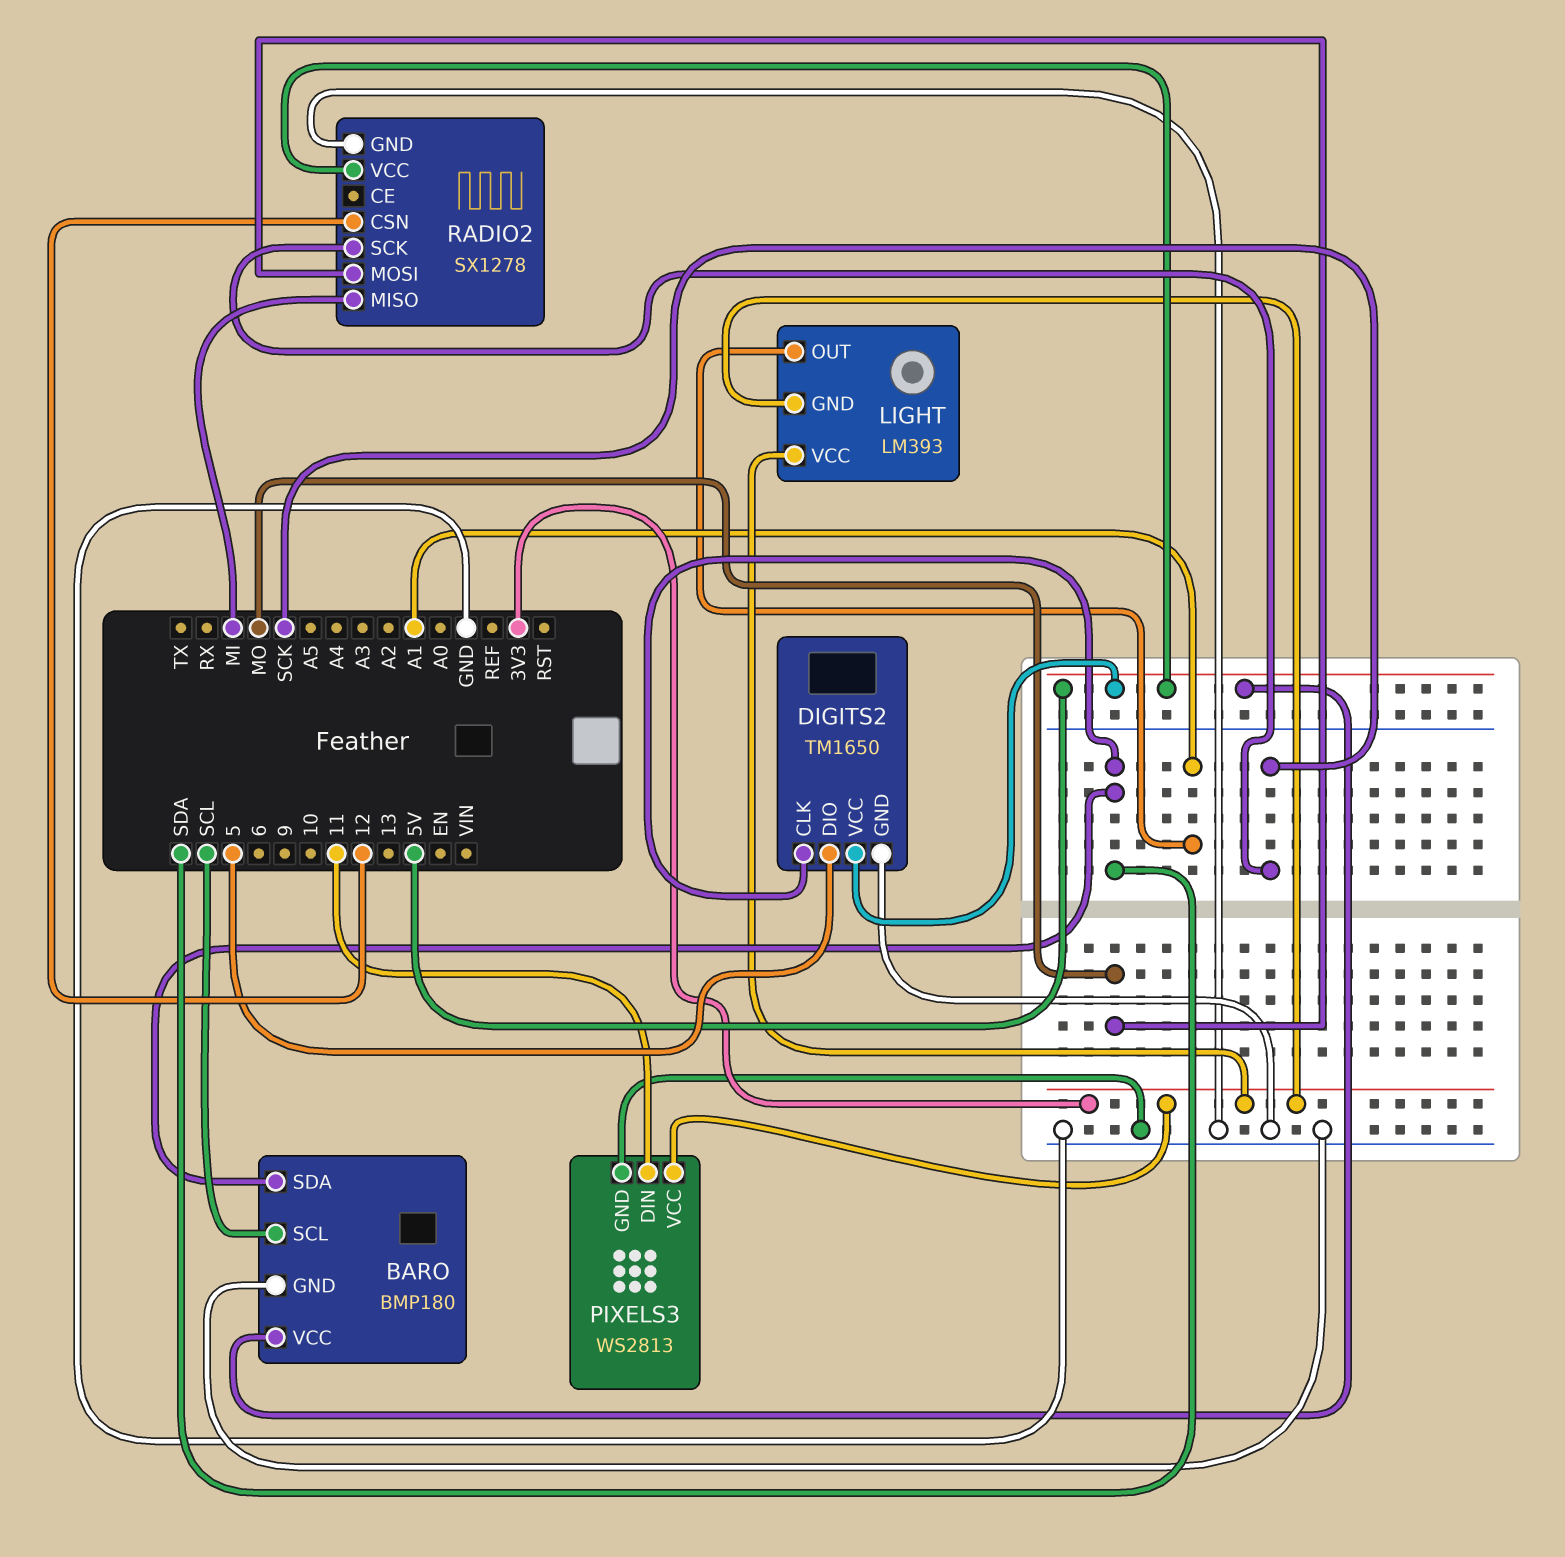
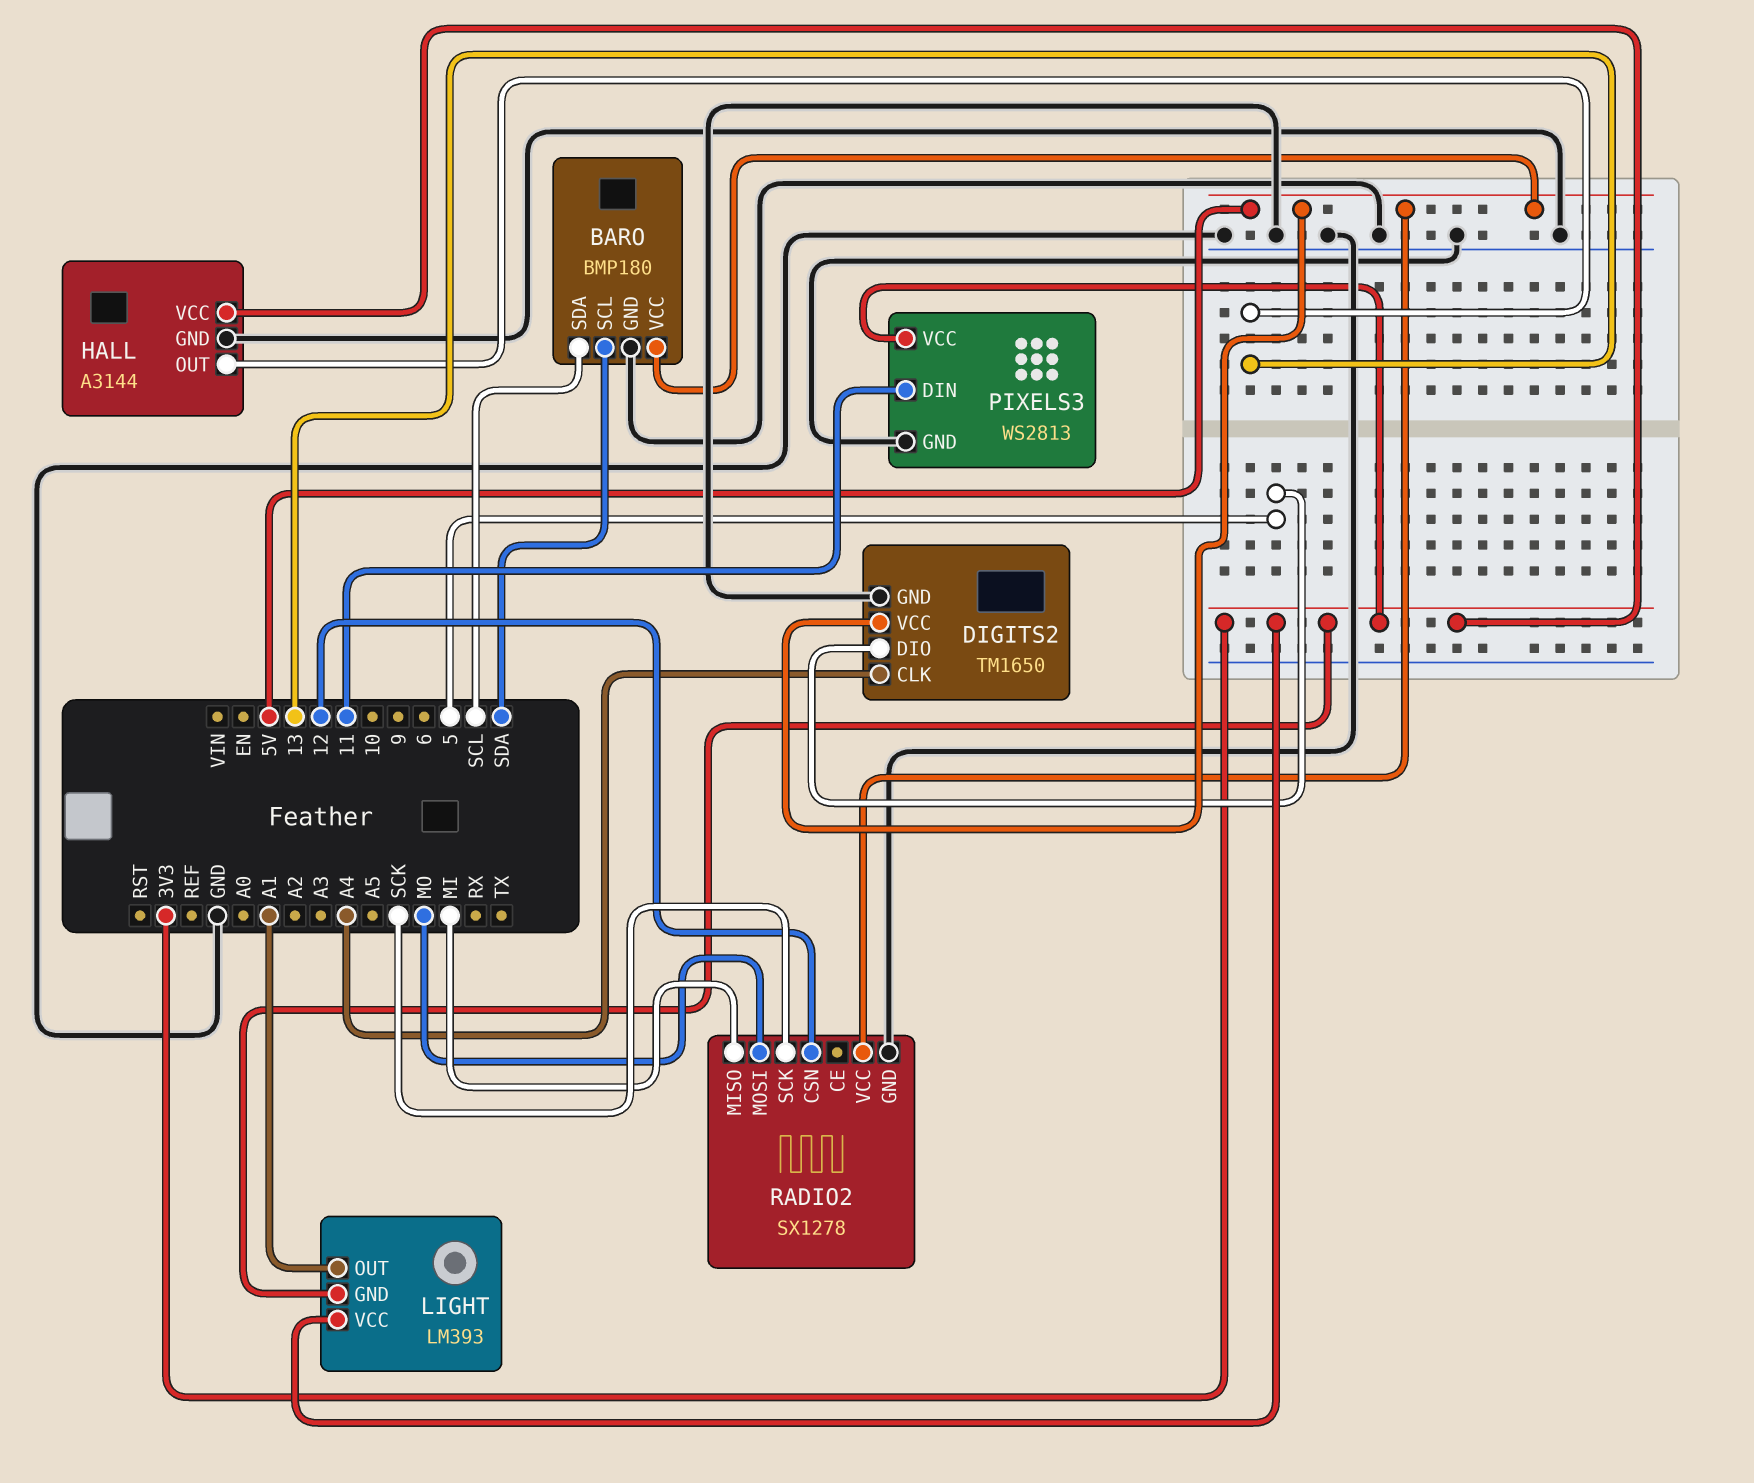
BARO pin SCL: SCL -> SDA
BARO pin SDA: SDA -> SCL
DIGITS2 pin CLK: SDA -> A4
HALL: none -> A3144
HALL pin GND: none -> GND
HALL pin OUT: none -> 13
HALL pin VCC: none -> 3V3

